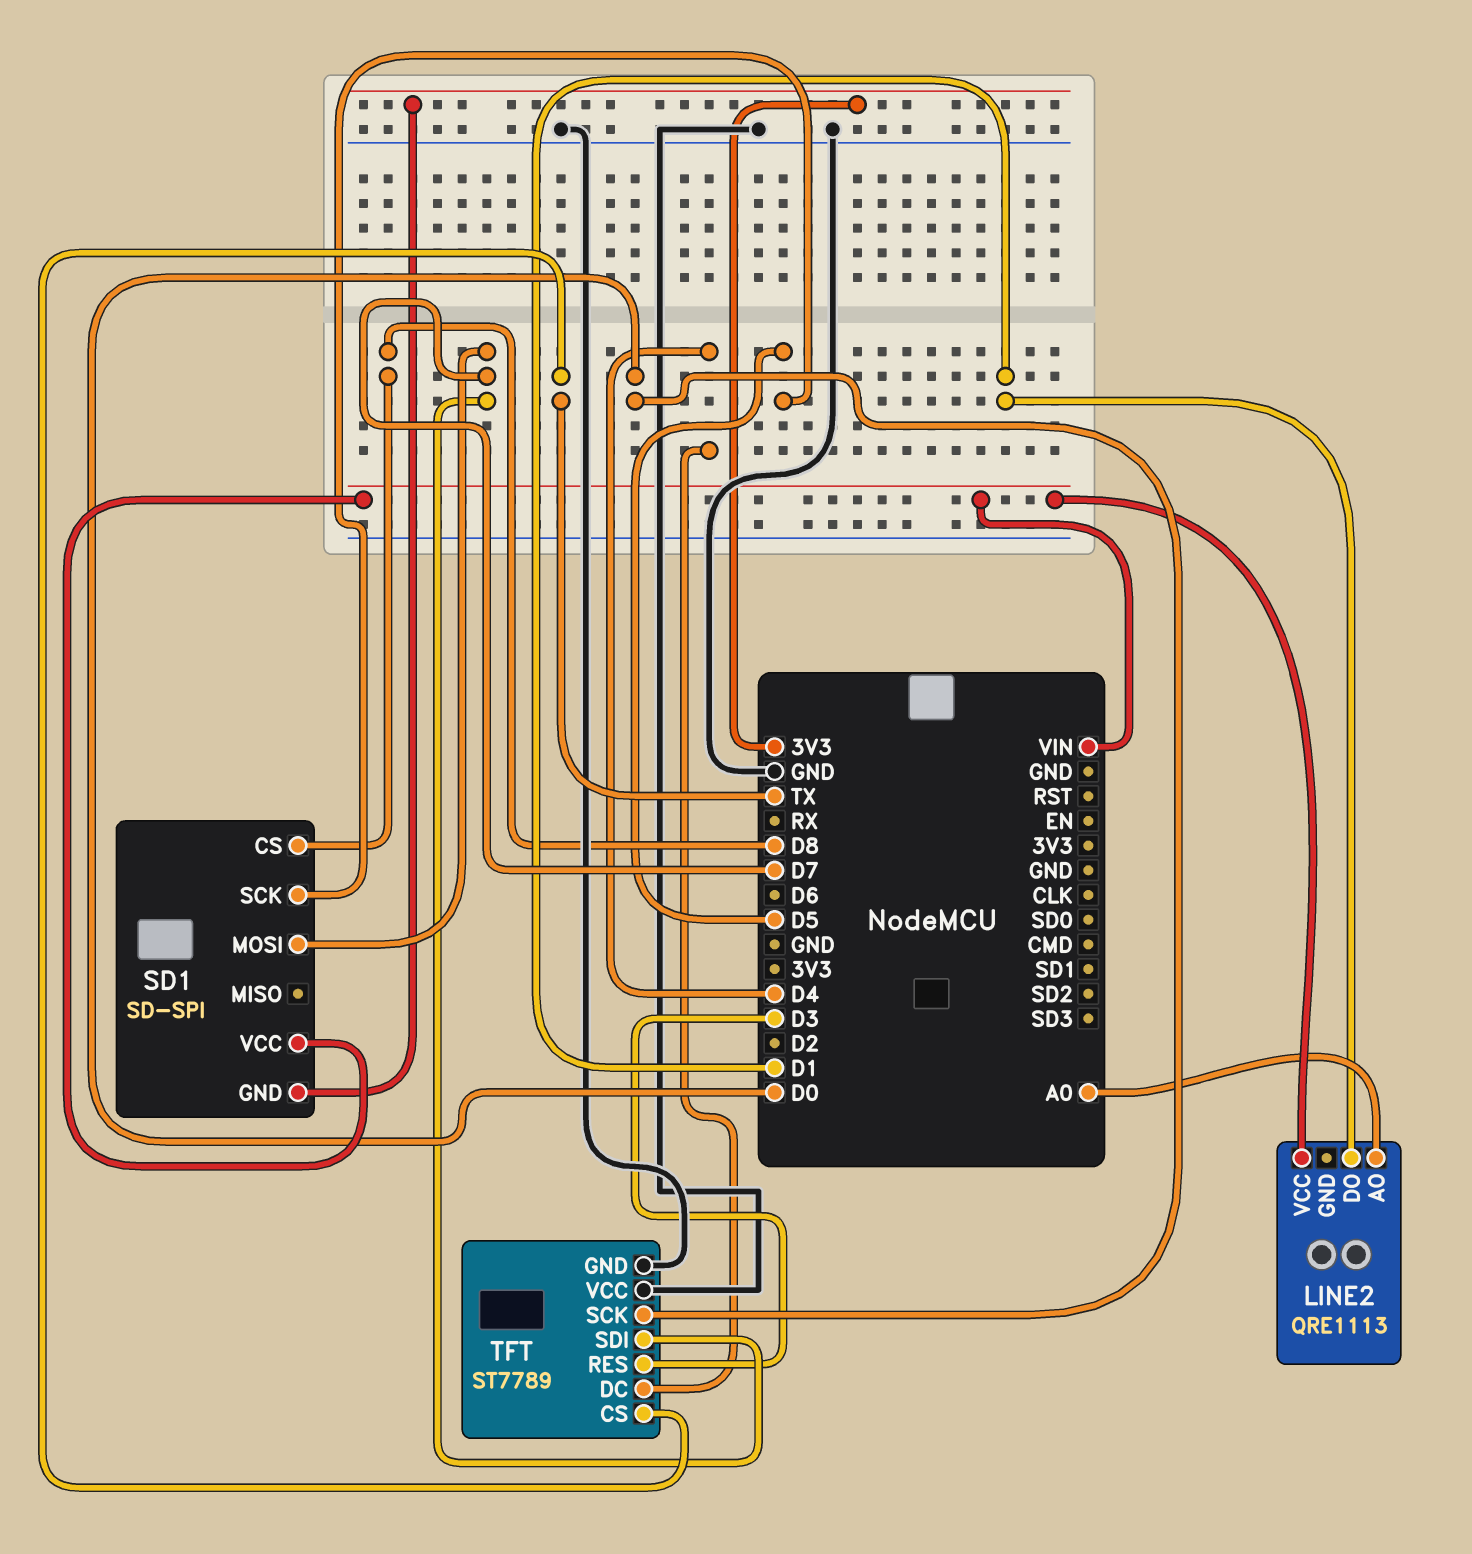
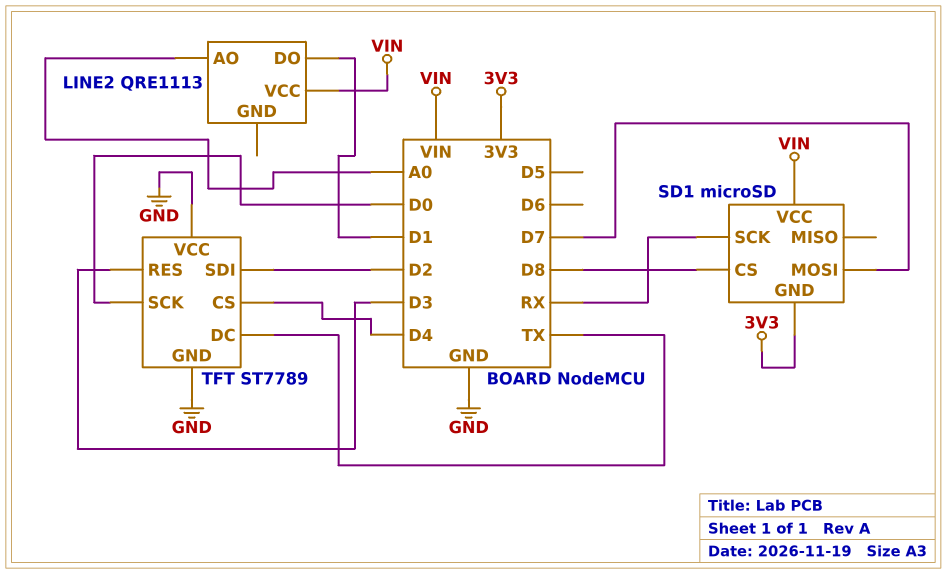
SD1: SD-SPI -> microSD
SD1 pin SCK: D5 -> RX
TFT pin CS: TX -> D4
TFT pin DC: D4 -> TX
TFT pin SDI: D7 -> D2

